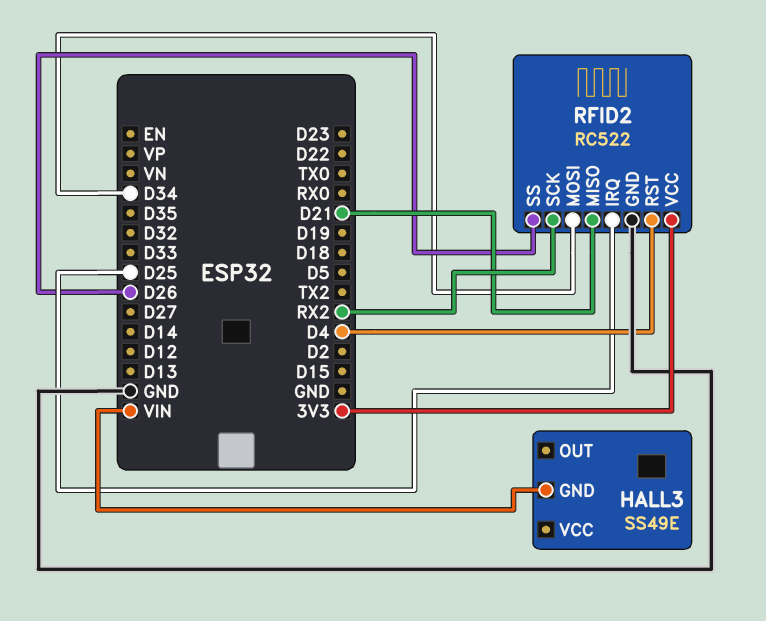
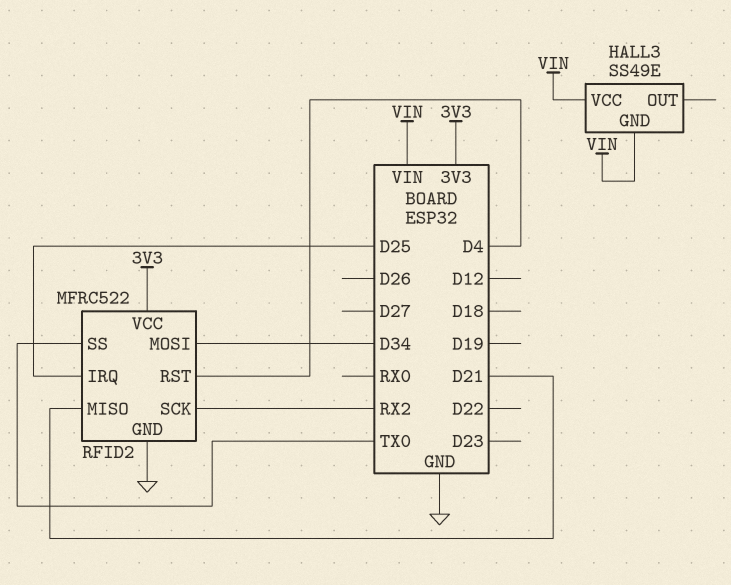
HALL3 pin VCC: none -> VIN
RFID2: RC522 -> MFRC522
RFID2 pin SS: D26 -> TX0

